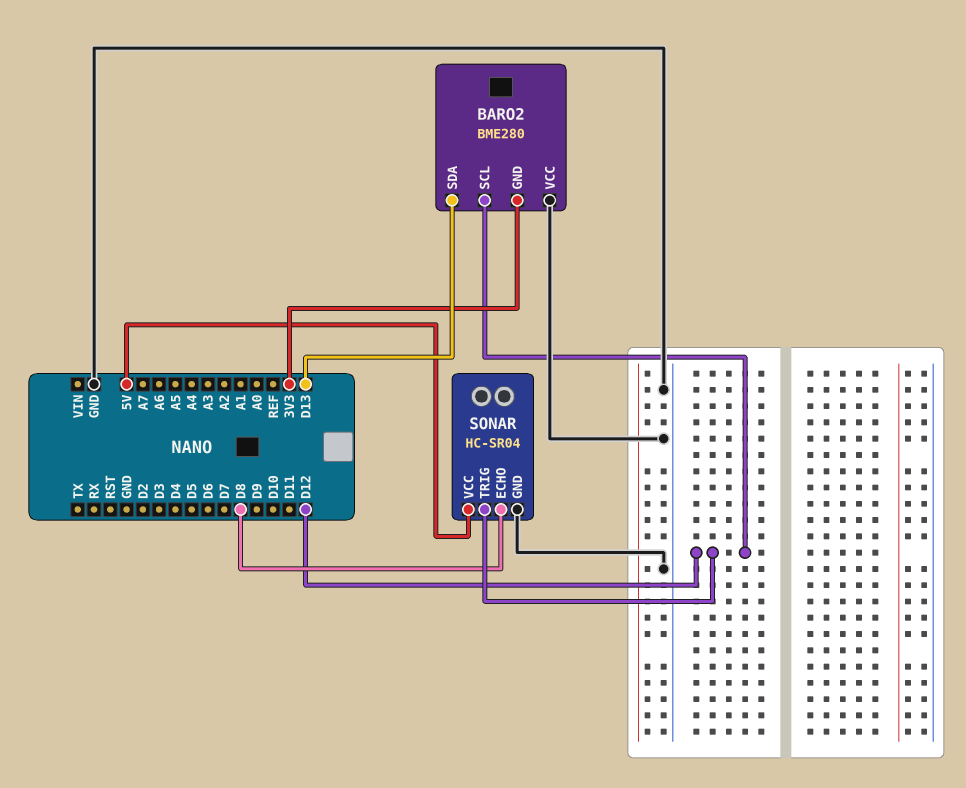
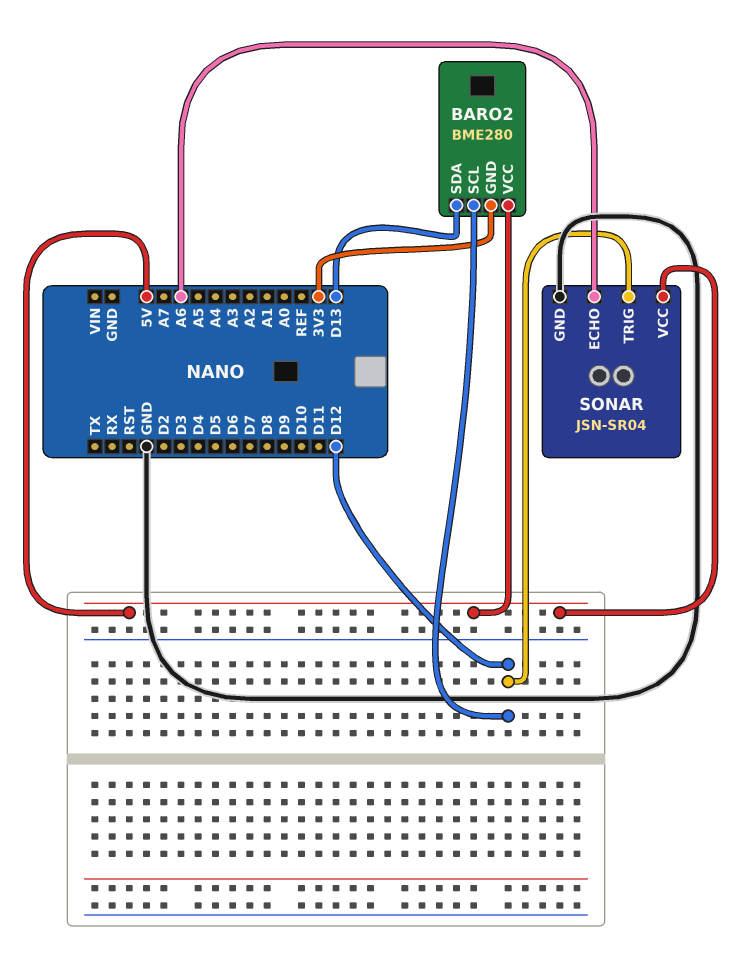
BARO2 pin VCC: GND -> 5V
SONAR: HC-SR04 -> JSN-SR04
SONAR pin ECHO: D8 -> A6

